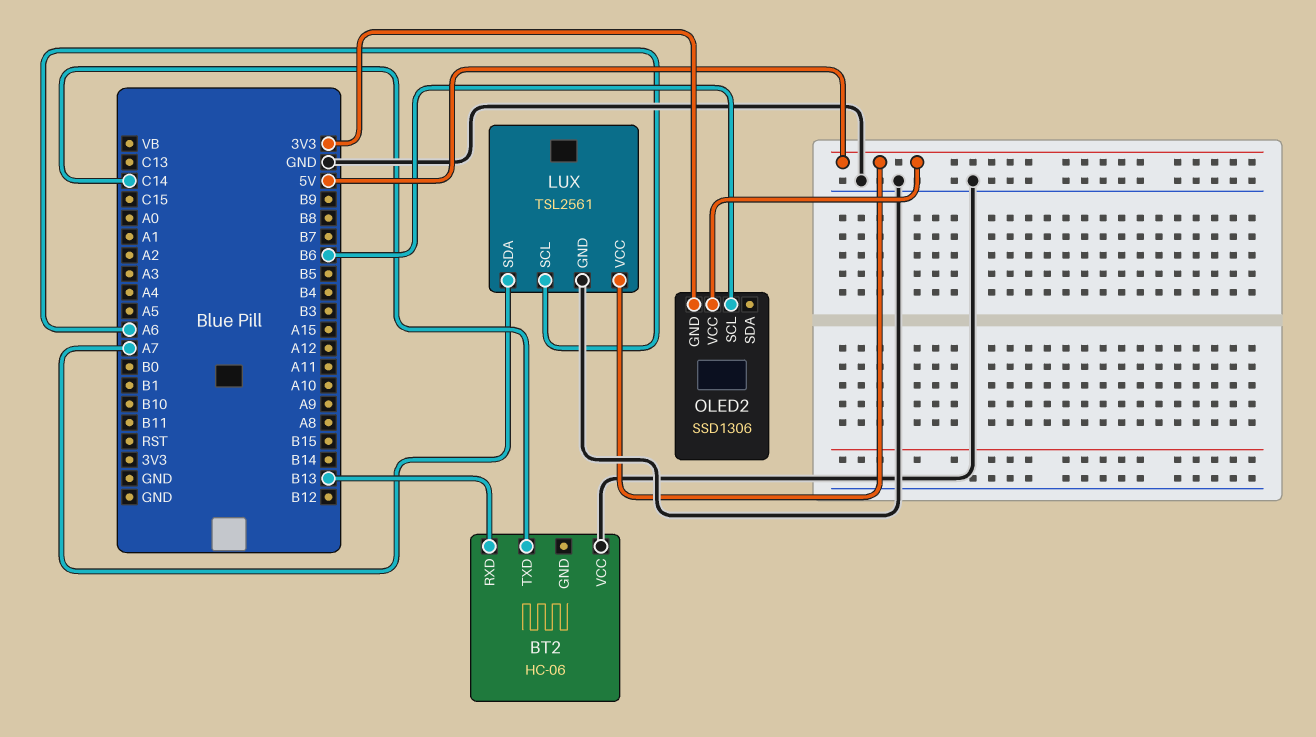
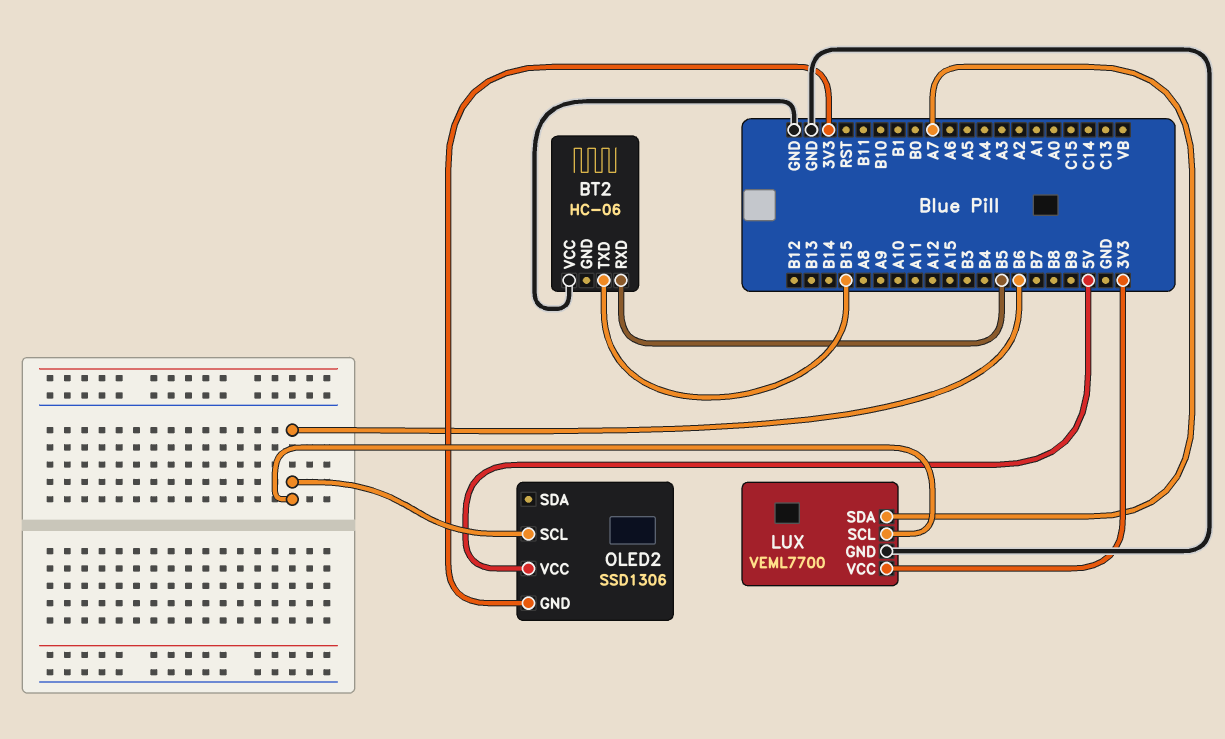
BT2 pin RXD: B13 -> B5
BT2 pin TXD: C14 -> B15
LUX: TSL2561 -> VEML7700
LUX pin SCL: A6 -> B6
LUX pin VCC: 5V -> 3V3

